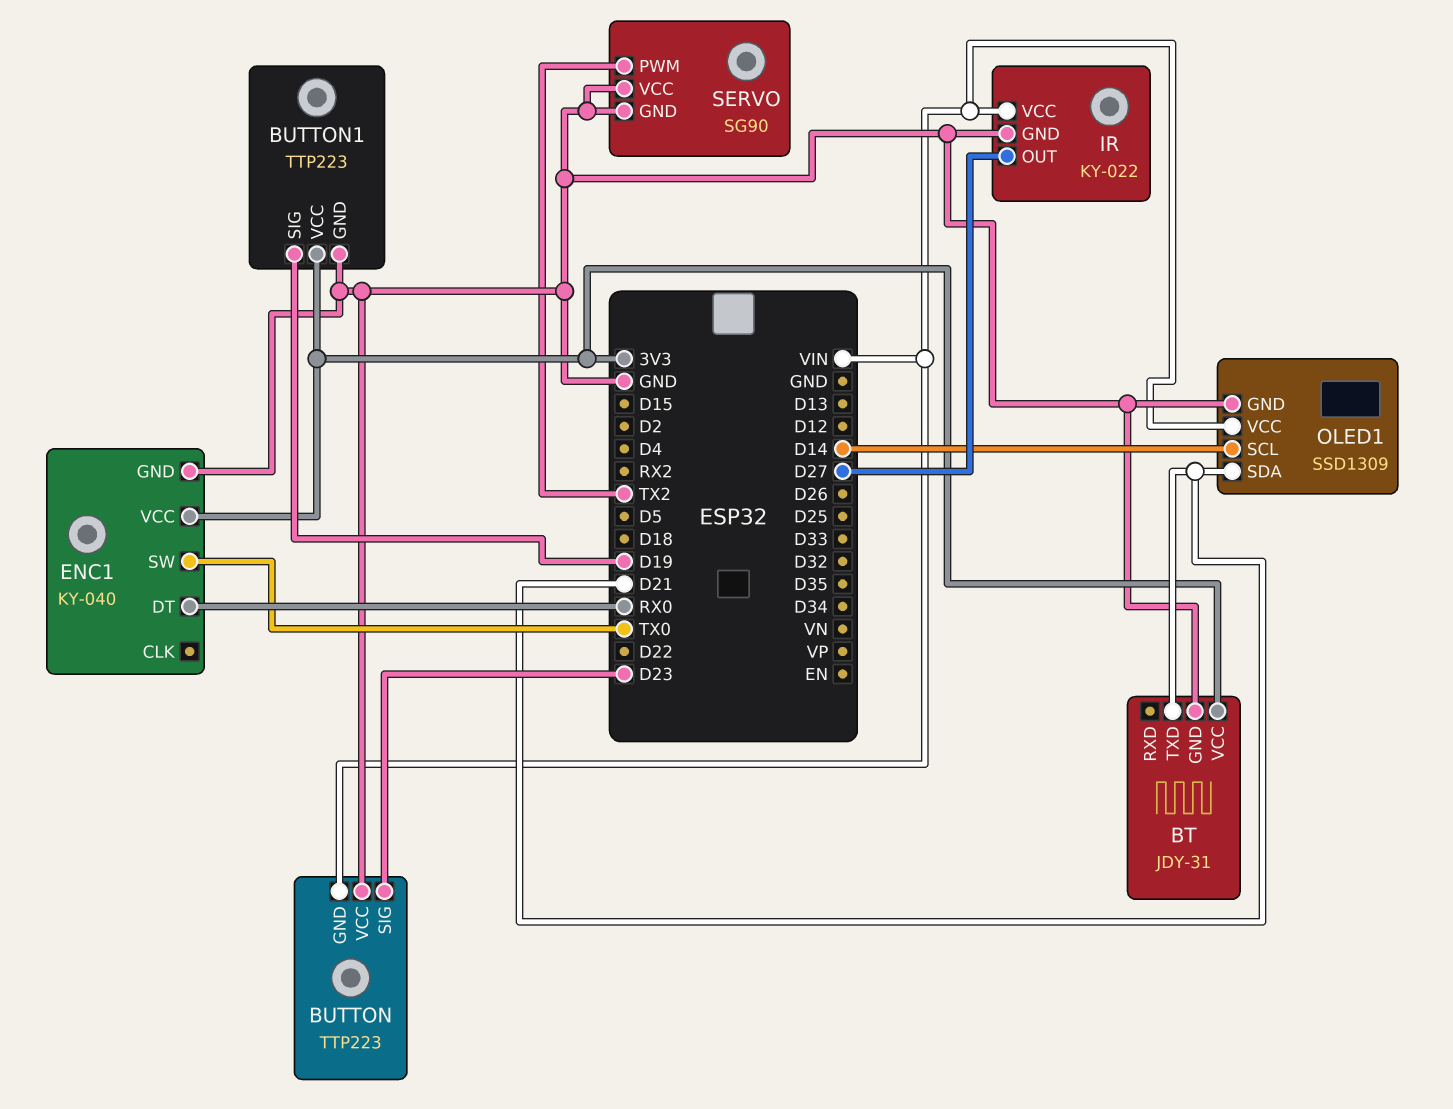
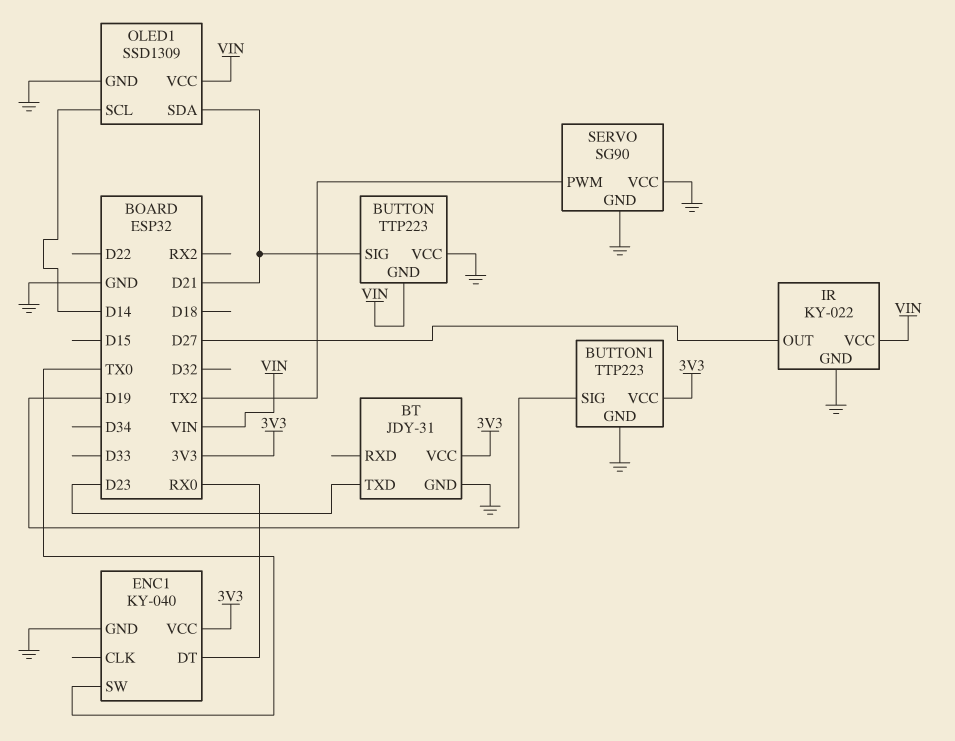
BT pin TXD: D21 -> D23
BUTTON pin SIG: D23 -> D21

